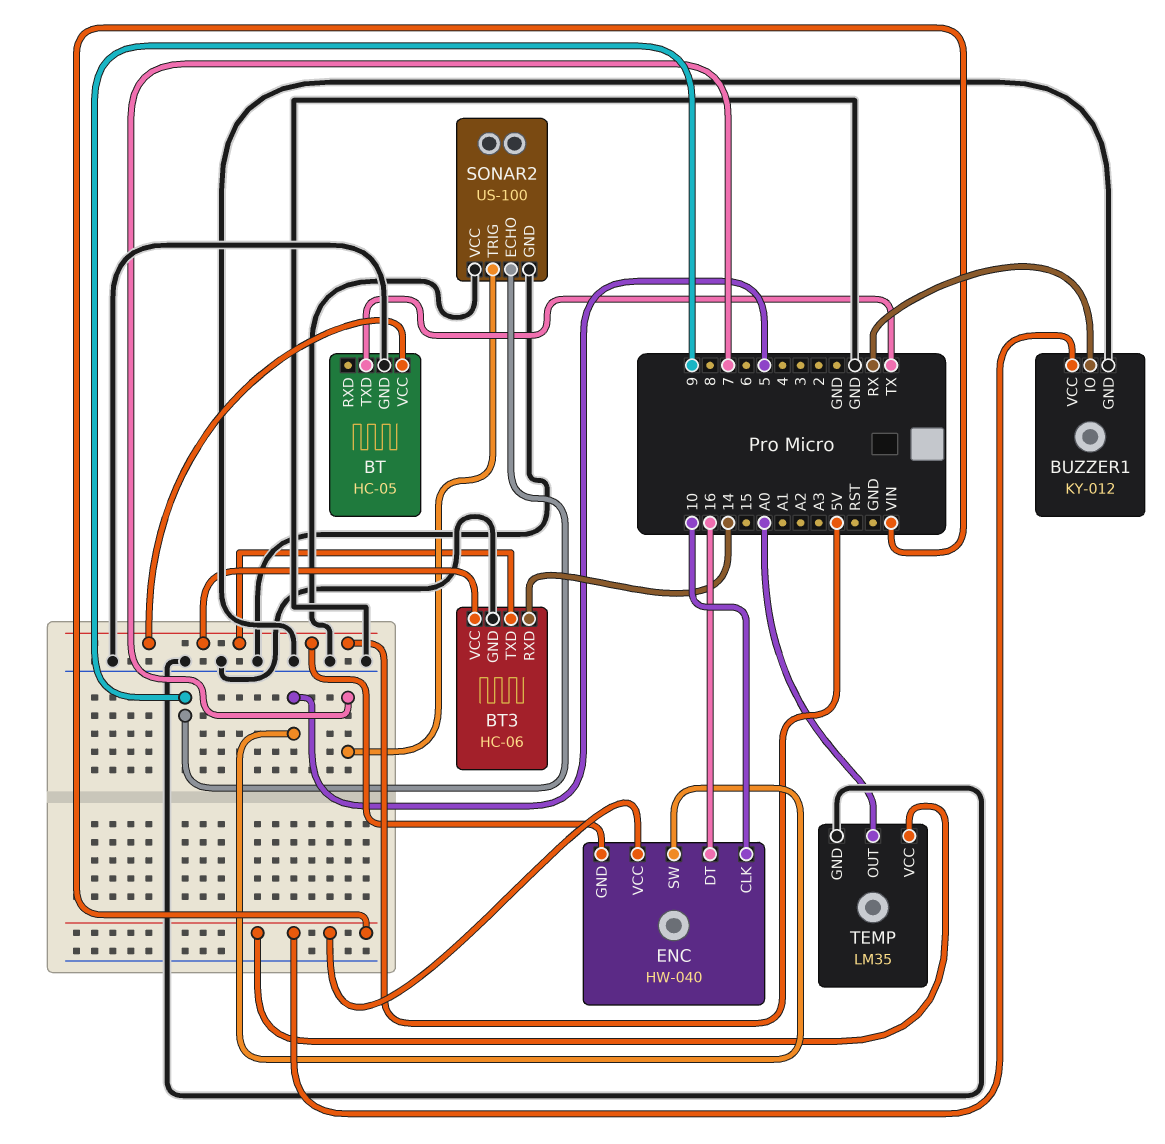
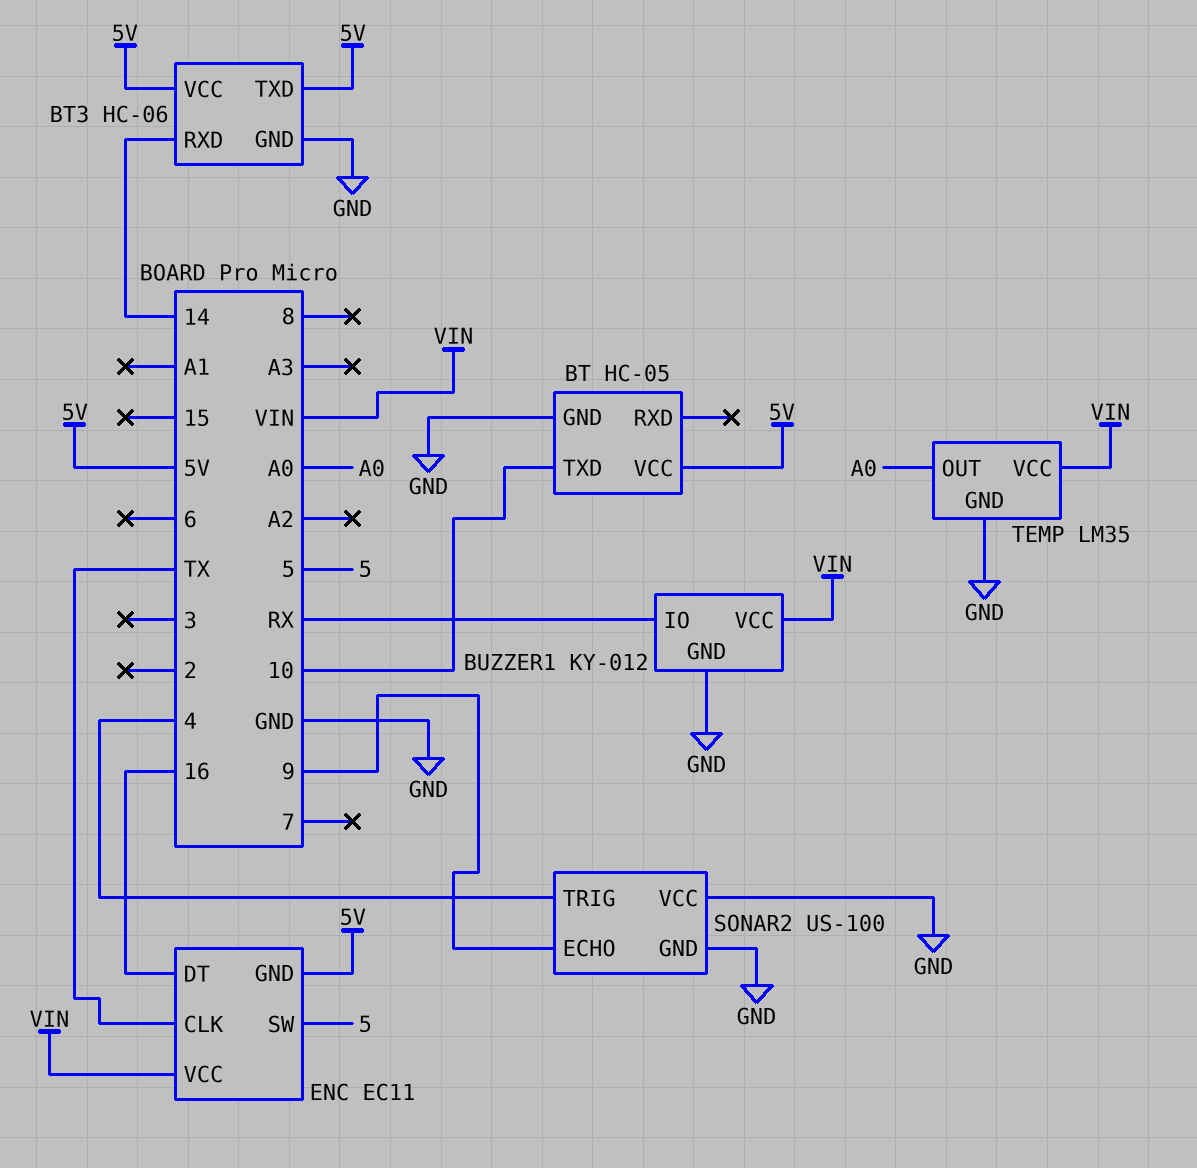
BT pin TXD: TX -> 10
ENC: HW-040 -> EC11
ENC pin CLK: 10 -> TX
SONAR2 pin TRIG: 7 -> 4

